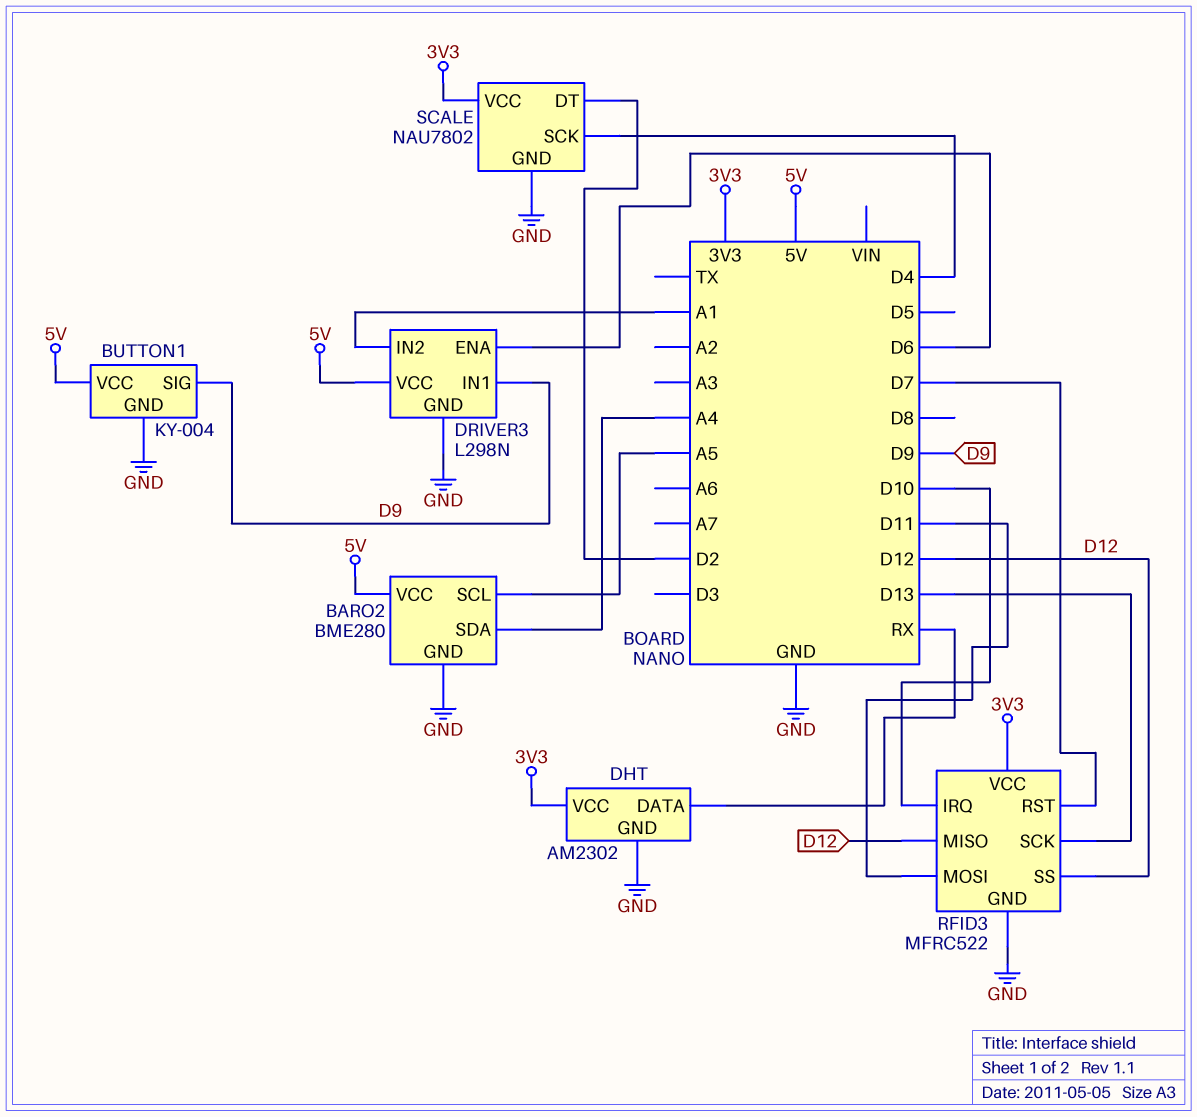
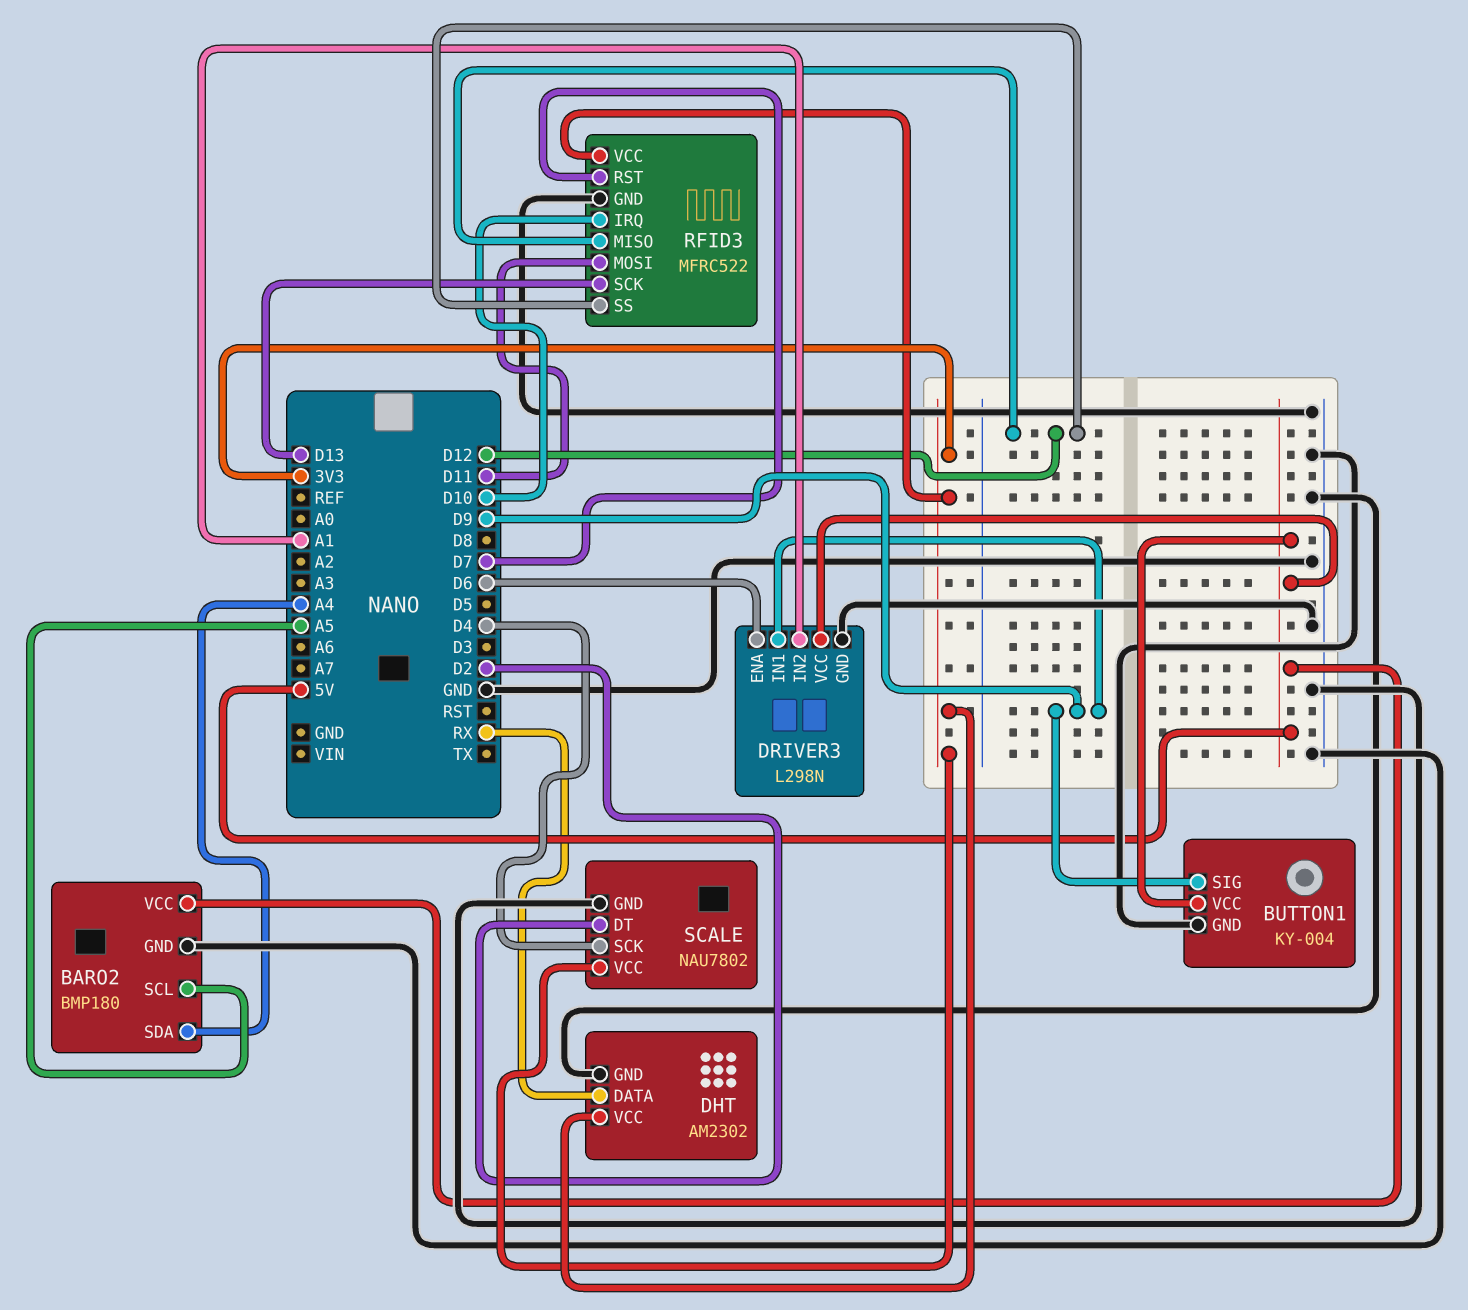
BARO2: BME280 -> BMP180

